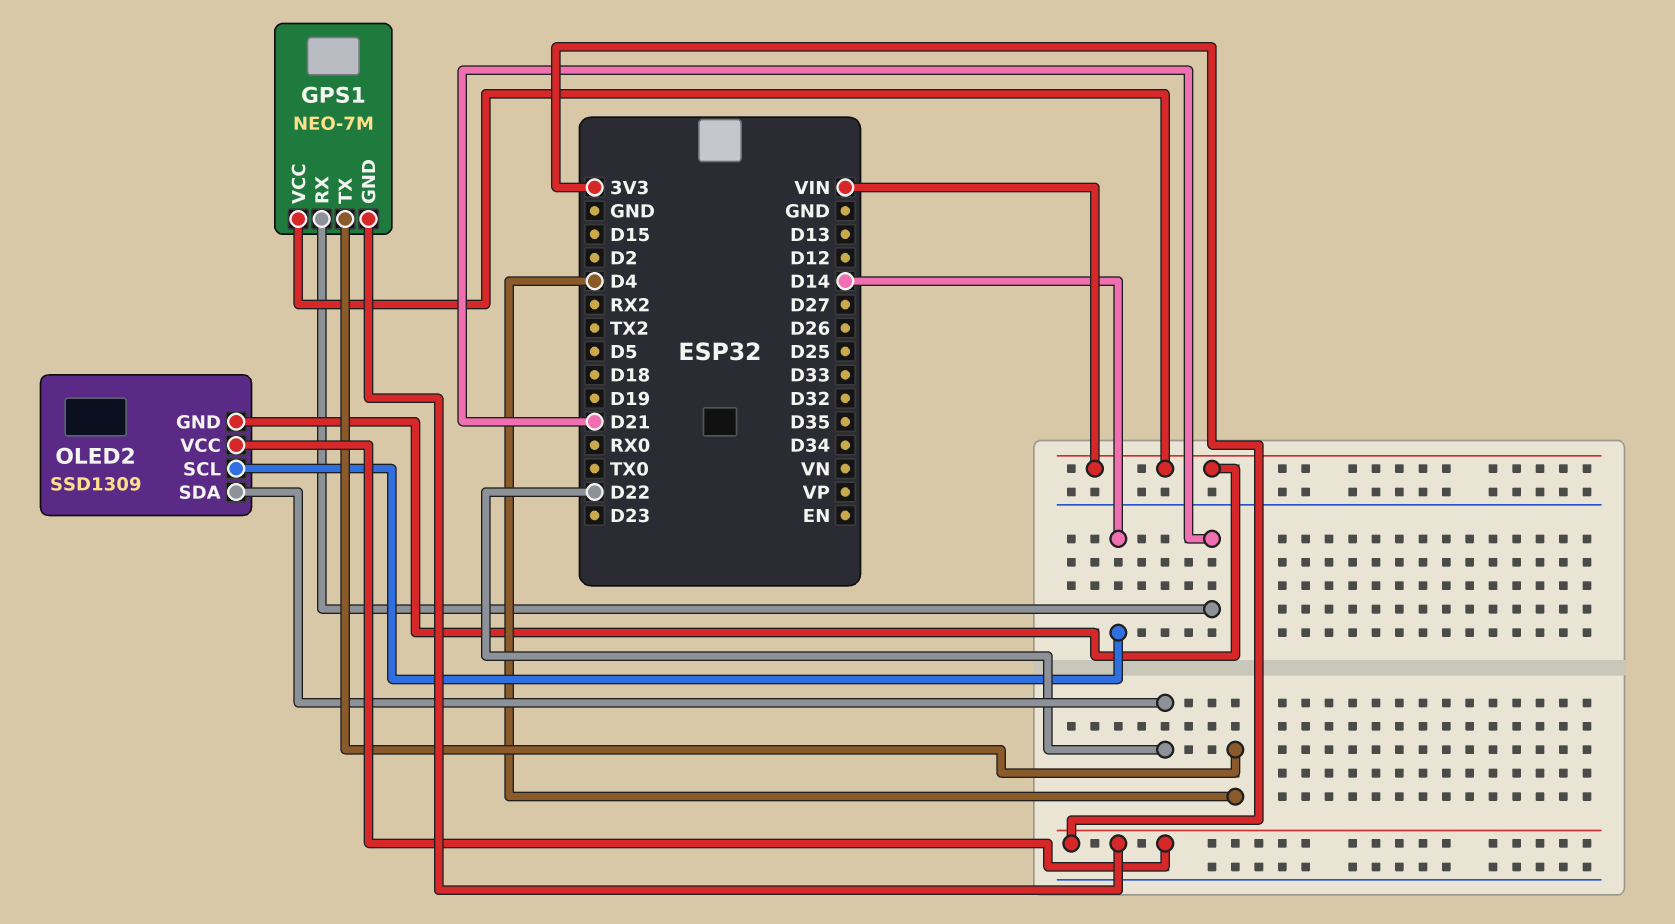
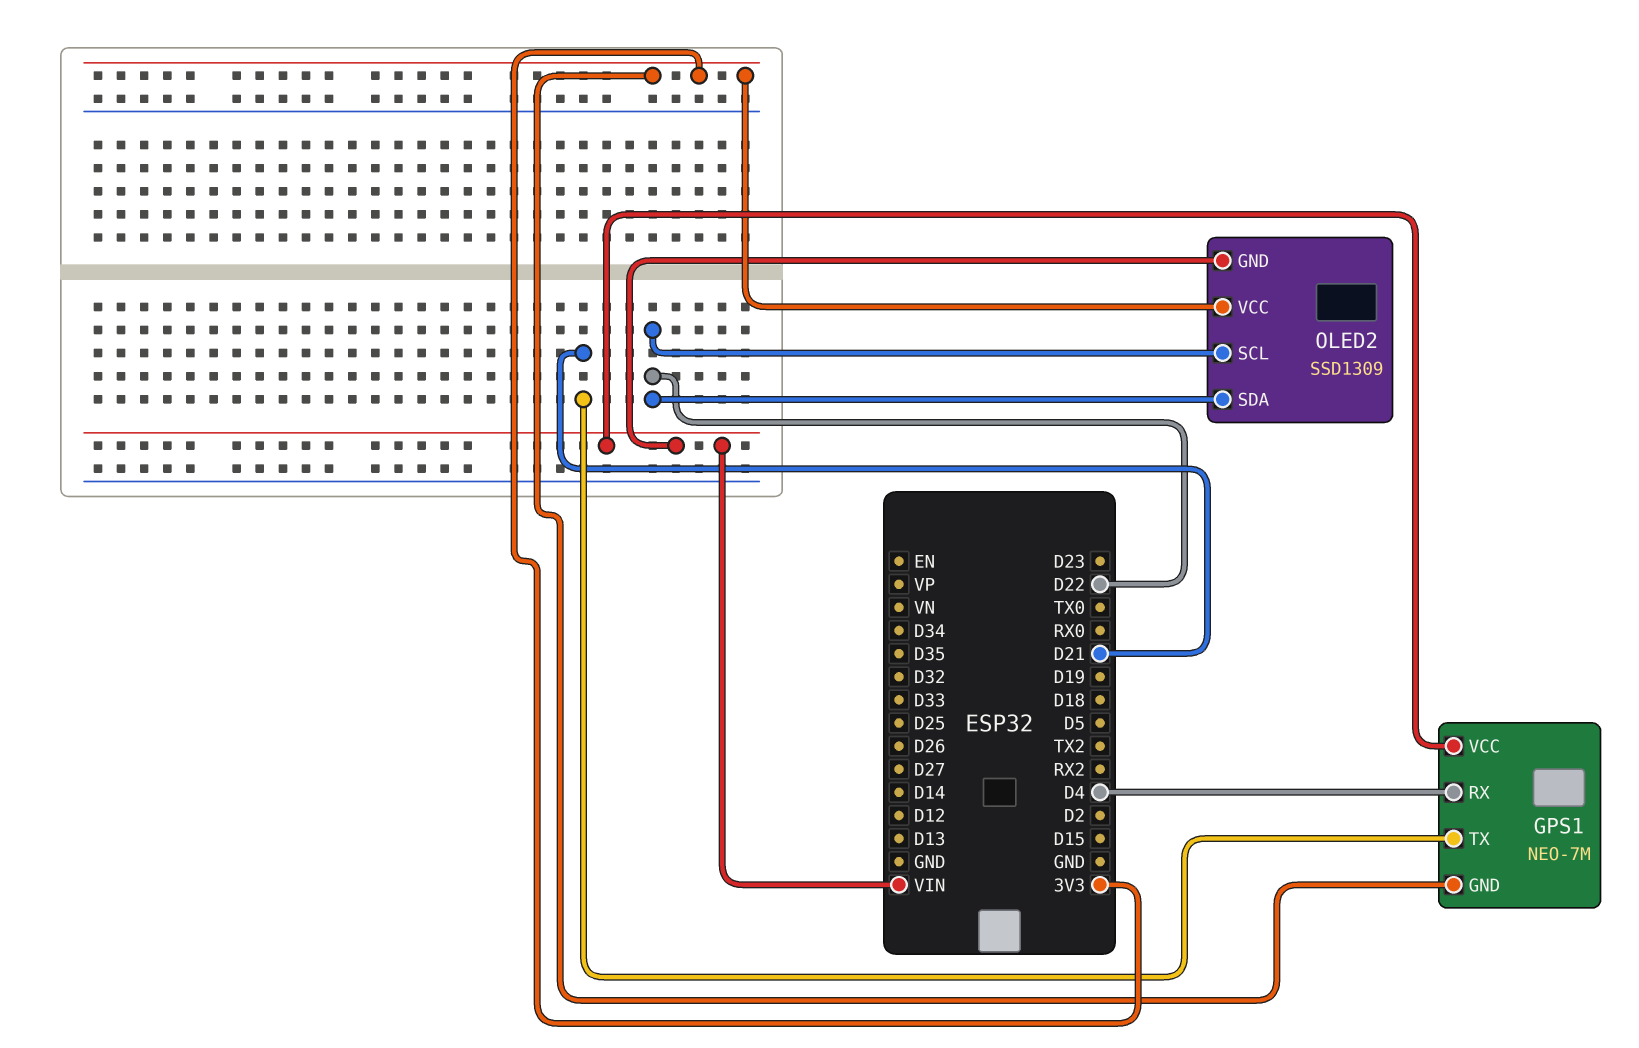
GPS1 pin RX: D21 -> D4
GPS1 pin TX: D4 -> D21
OLED2 pin SCL: D14 -> D22

